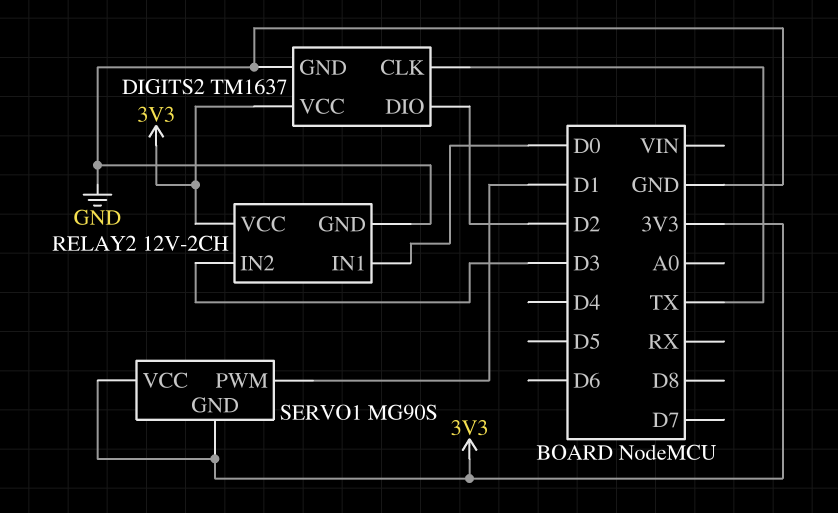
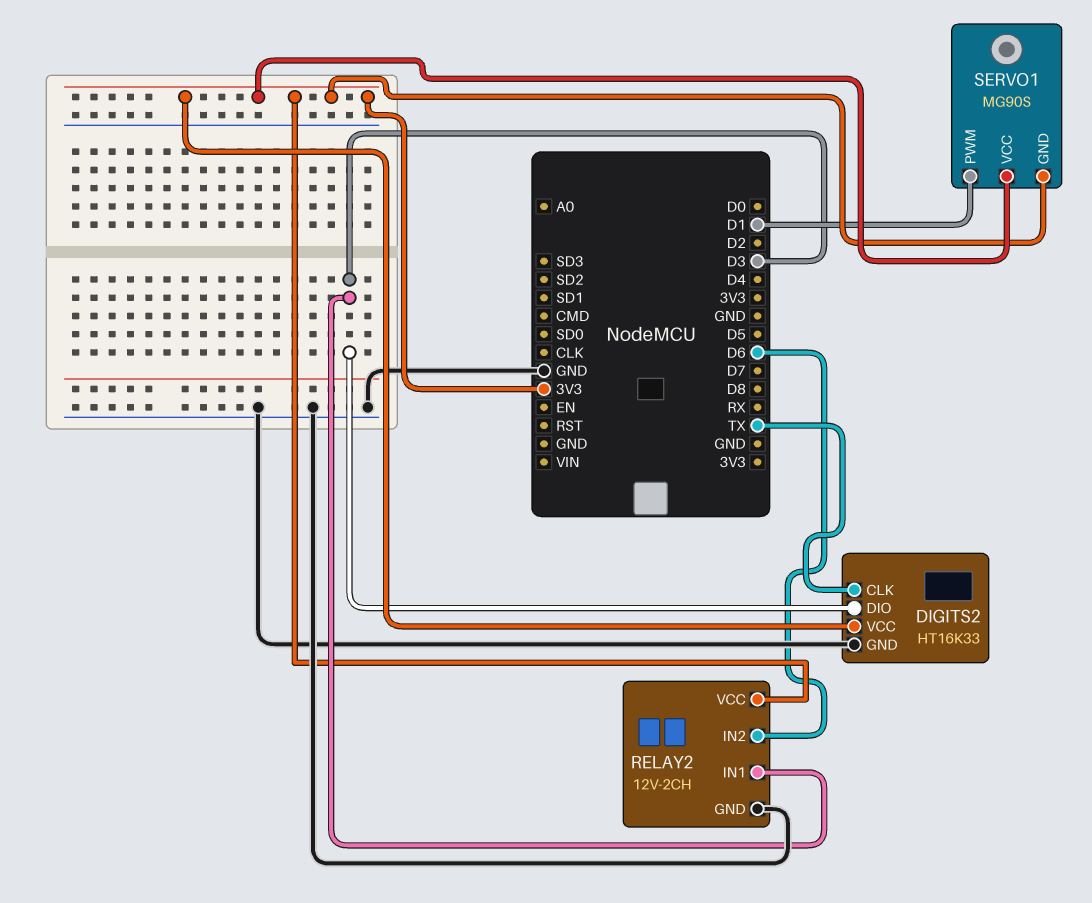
DIGITS2: TM1637 -> HT16K33
DIGITS2 pin DIO: D2 -> D3
RELAY2 pin IN1: D0 -> D3
RELAY2 pin IN2: D3 -> D6

